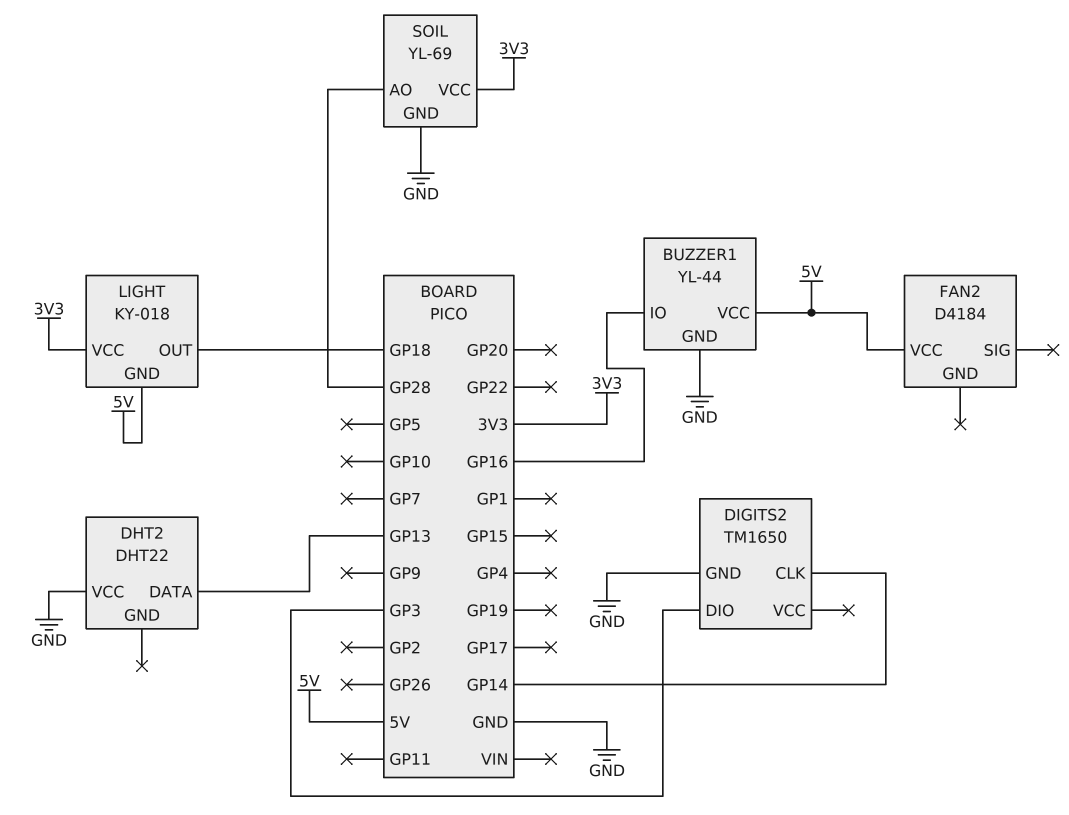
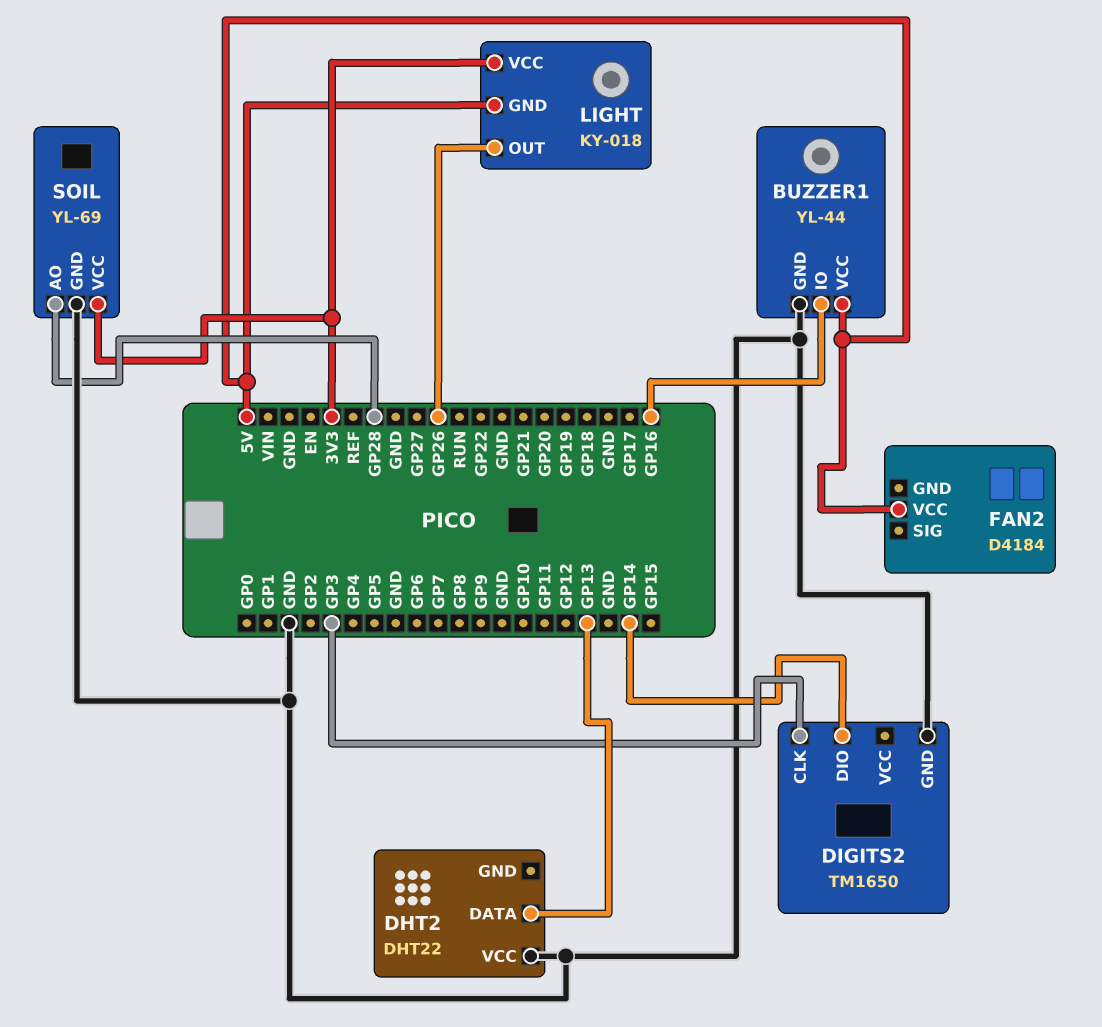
DIGITS2 pin CLK: GP14 -> GP3
DIGITS2 pin DIO: GP3 -> GP14
LIGHT pin OUT: GP18 -> GP26

